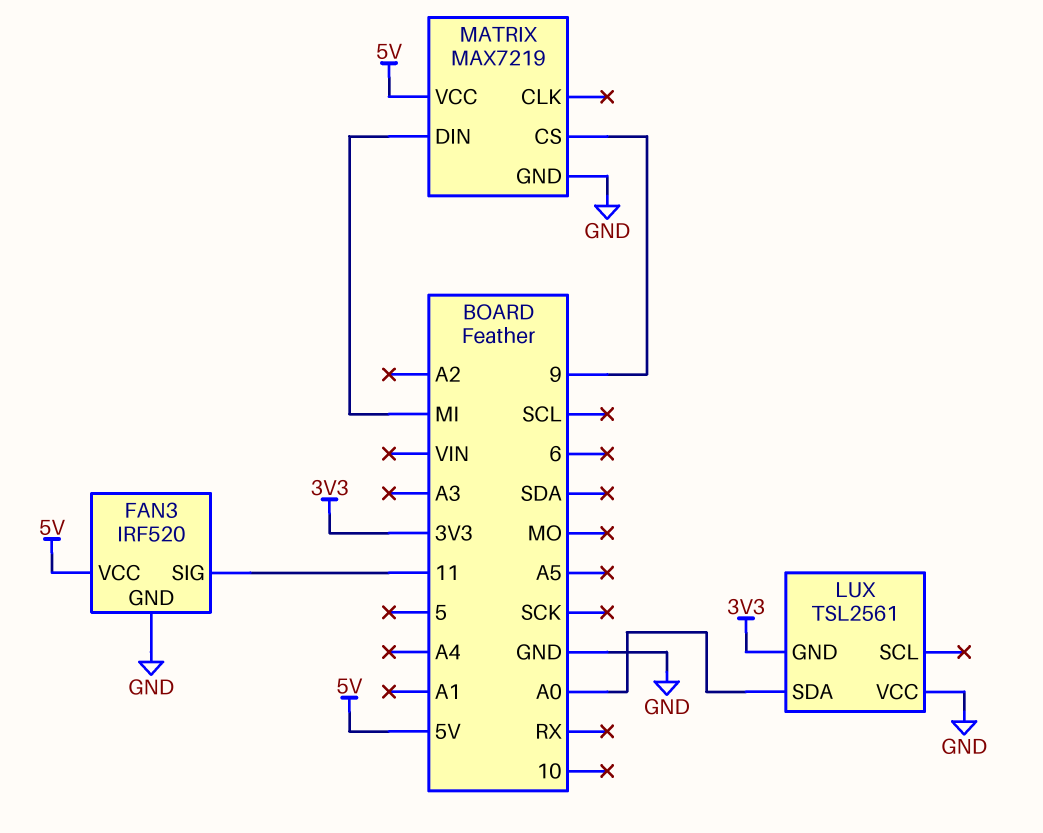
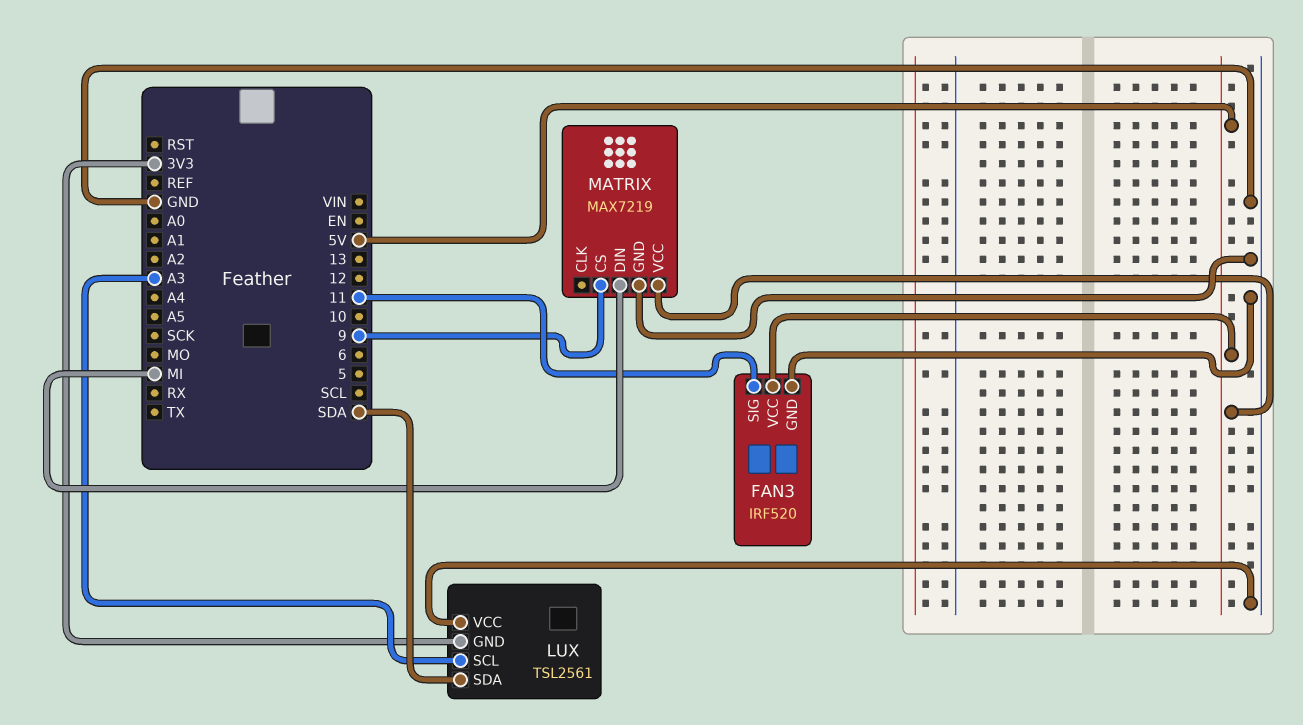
LUX pin SCL: none -> A3
LUX pin SDA: A0 -> SDA

